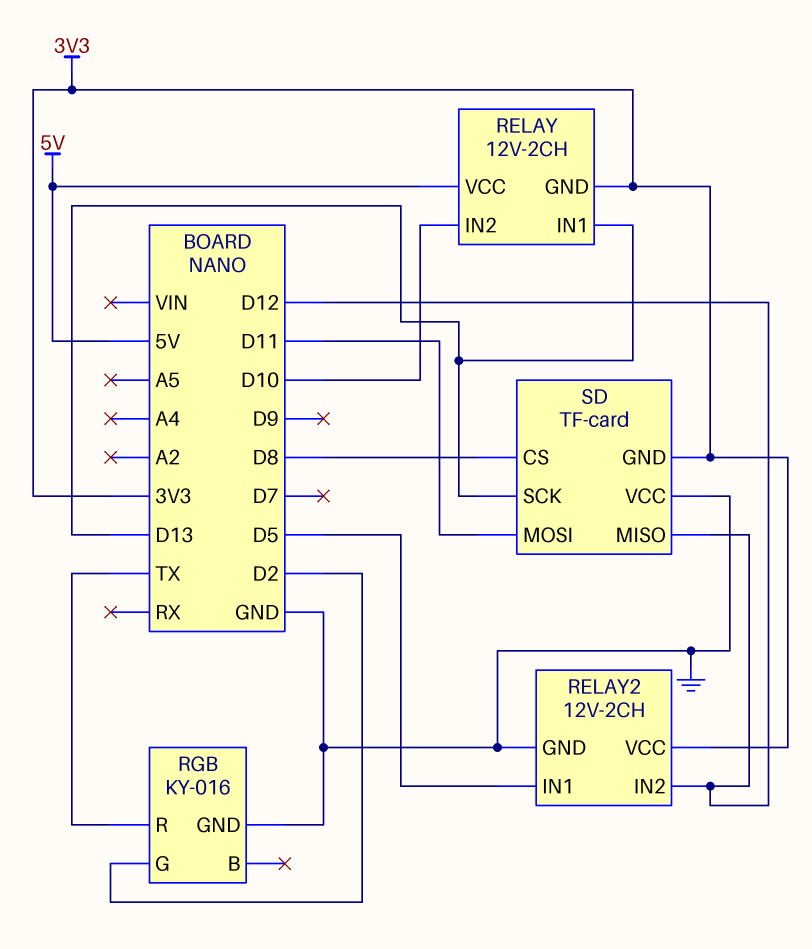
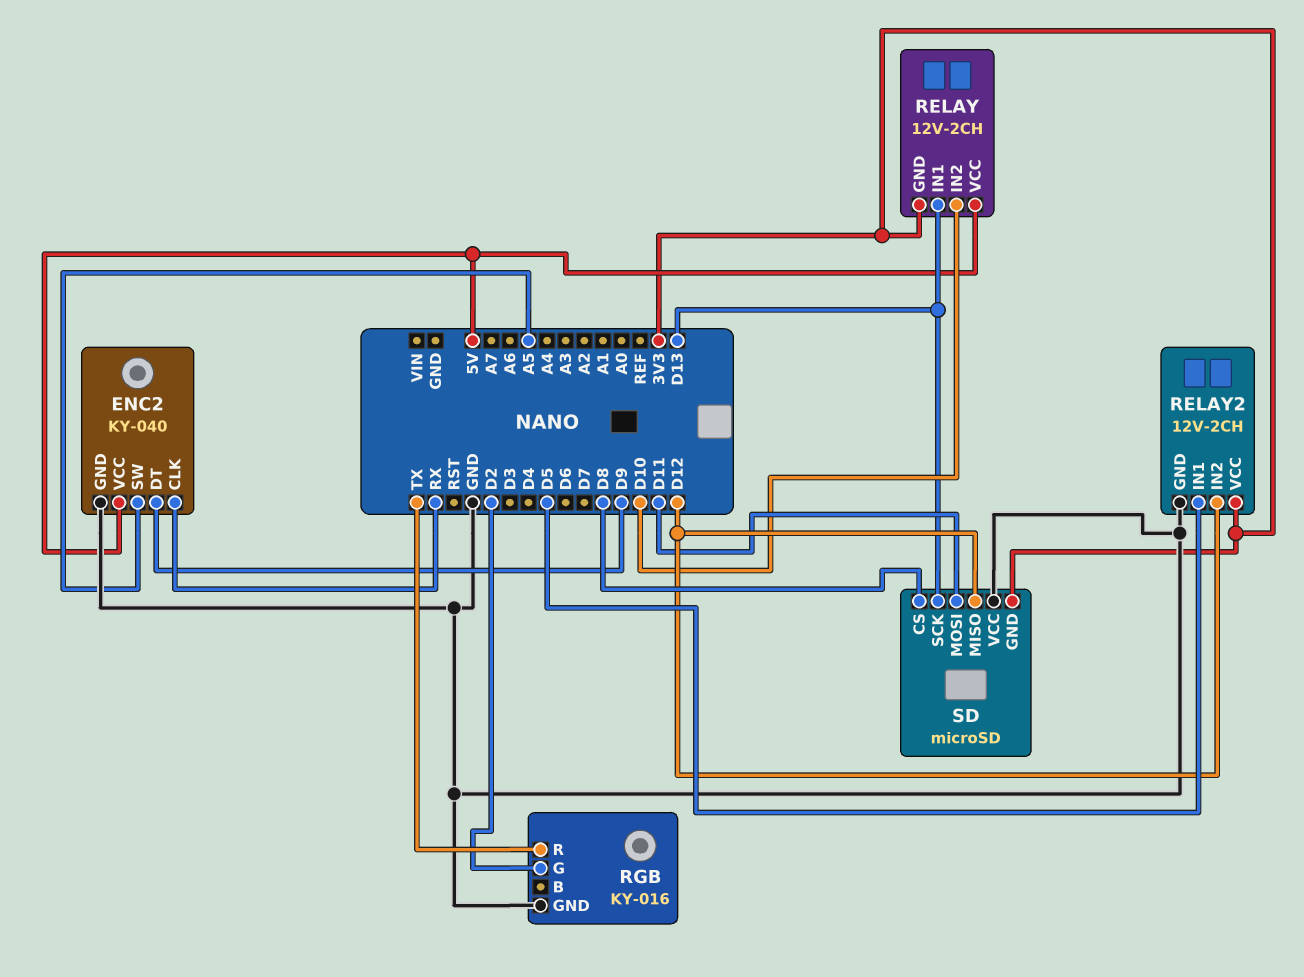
ENC2: none -> KY-040
ENC2 pin CLK: none -> RX
ENC2 pin DT: none -> D9
ENC2 pin GND: none -> GND
ENC2 pin SW: none -> A5
ENC2 pin VCC: none -> 5V
SD: TF-card -> microSD

